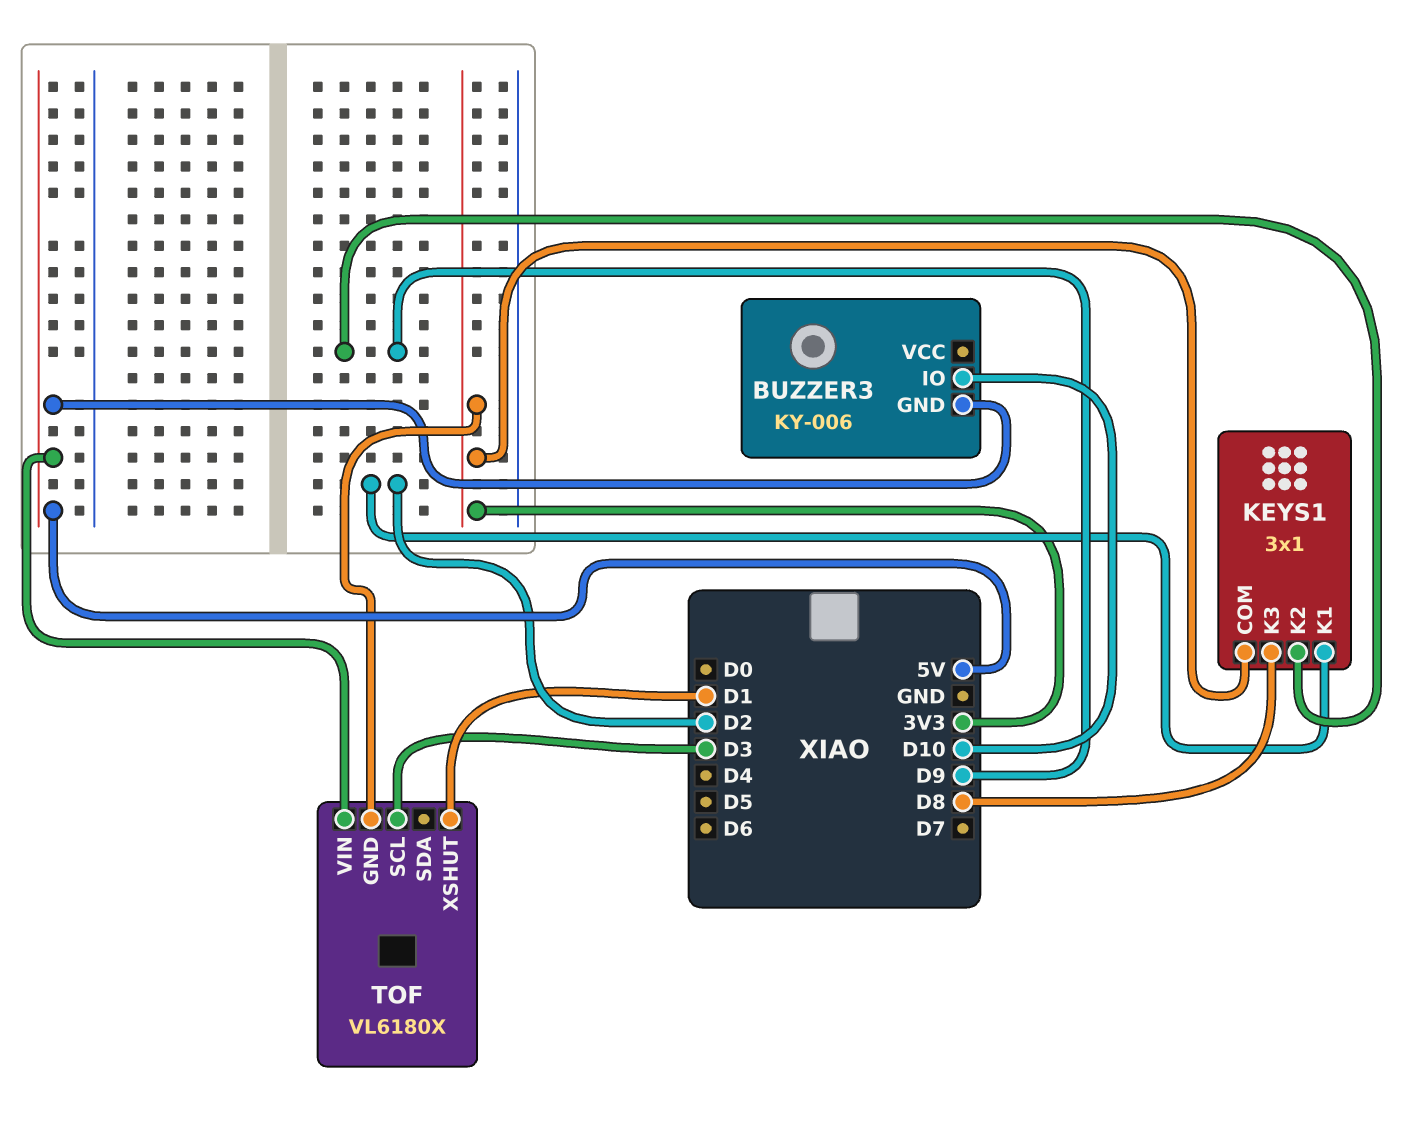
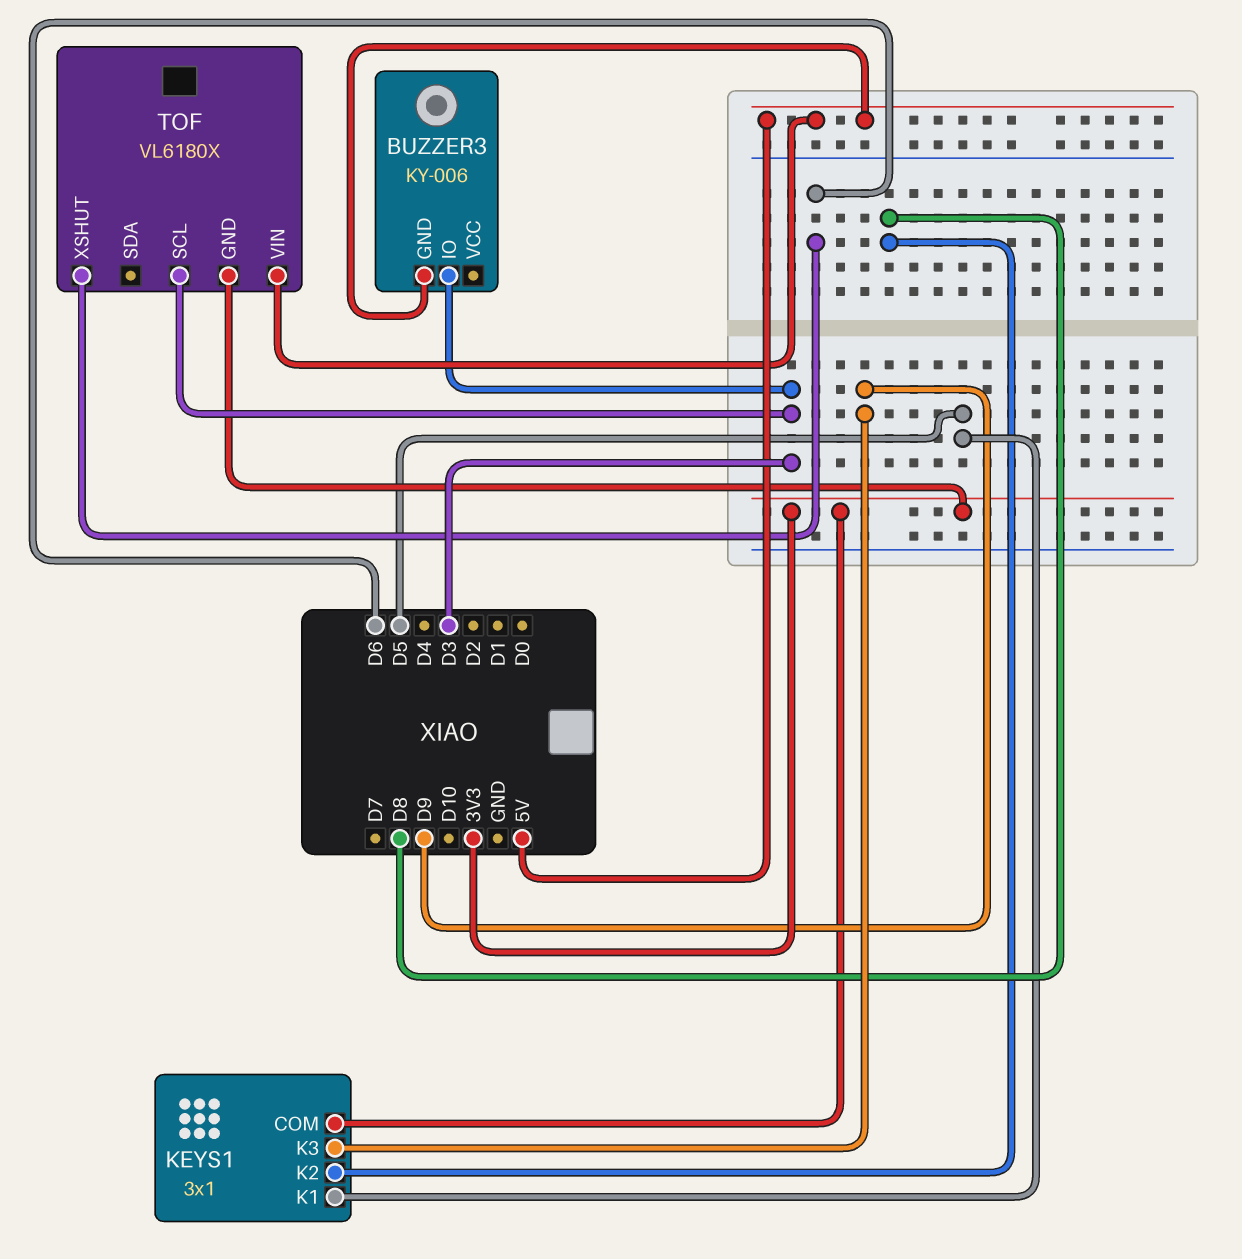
BUZZER3 pin IO: D10 -> D3
KEYS1 pin K1: D2 -> D5
KEYS1 pin K2: D9 -> D8
KEYS1 pin K3: D8 -> D9
TOF pin XSHUT: D1 -> D6

